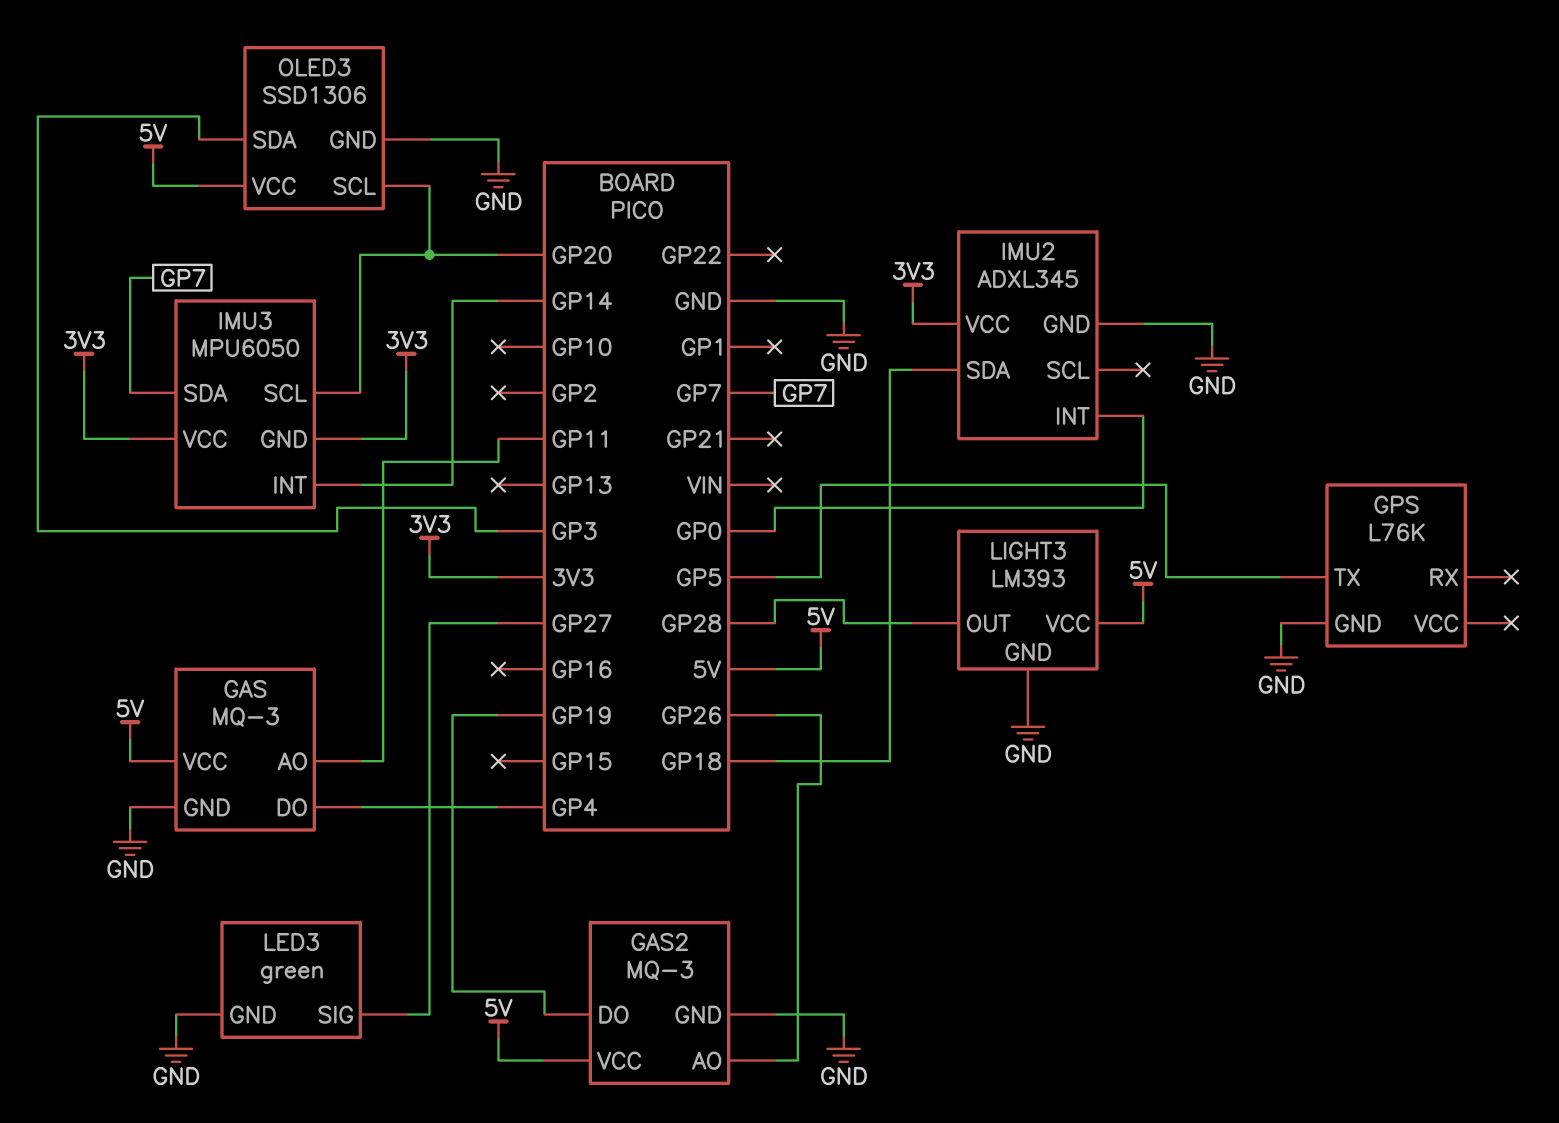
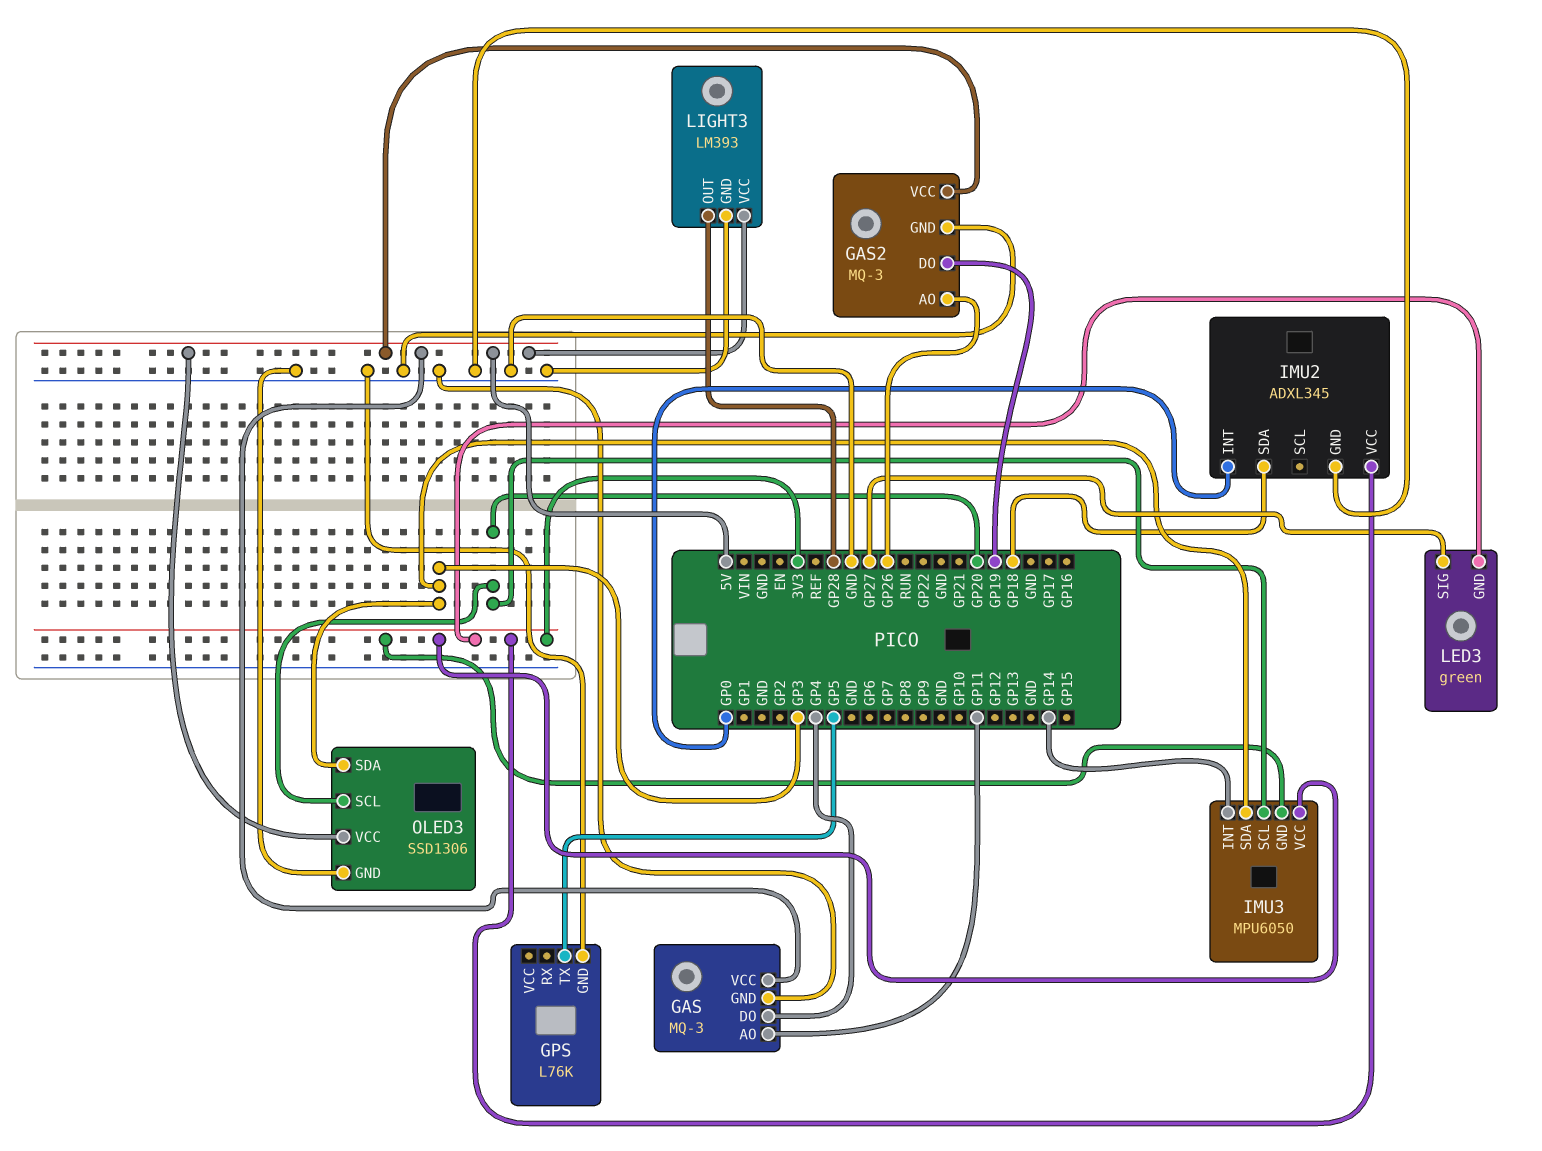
IMU3 pin SDA: GP7 -> GP3
LED3 pin GND: GND -> 3V3

